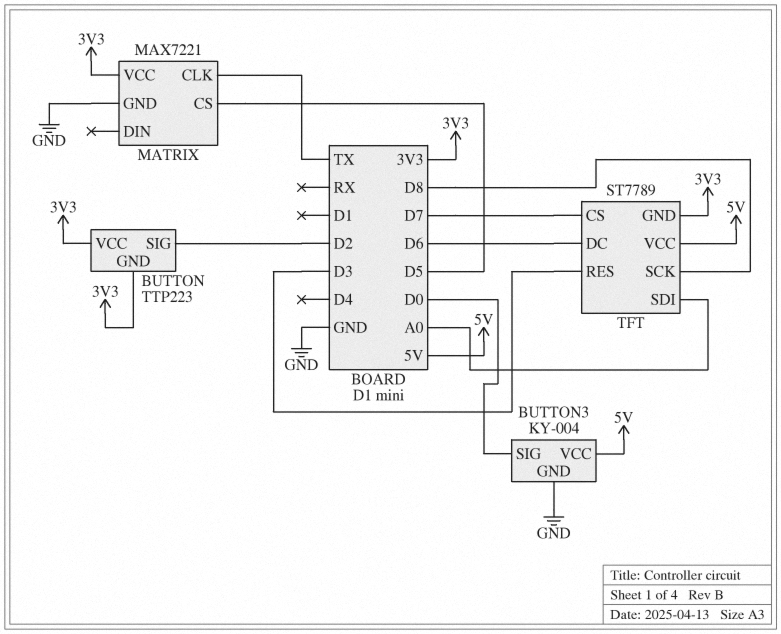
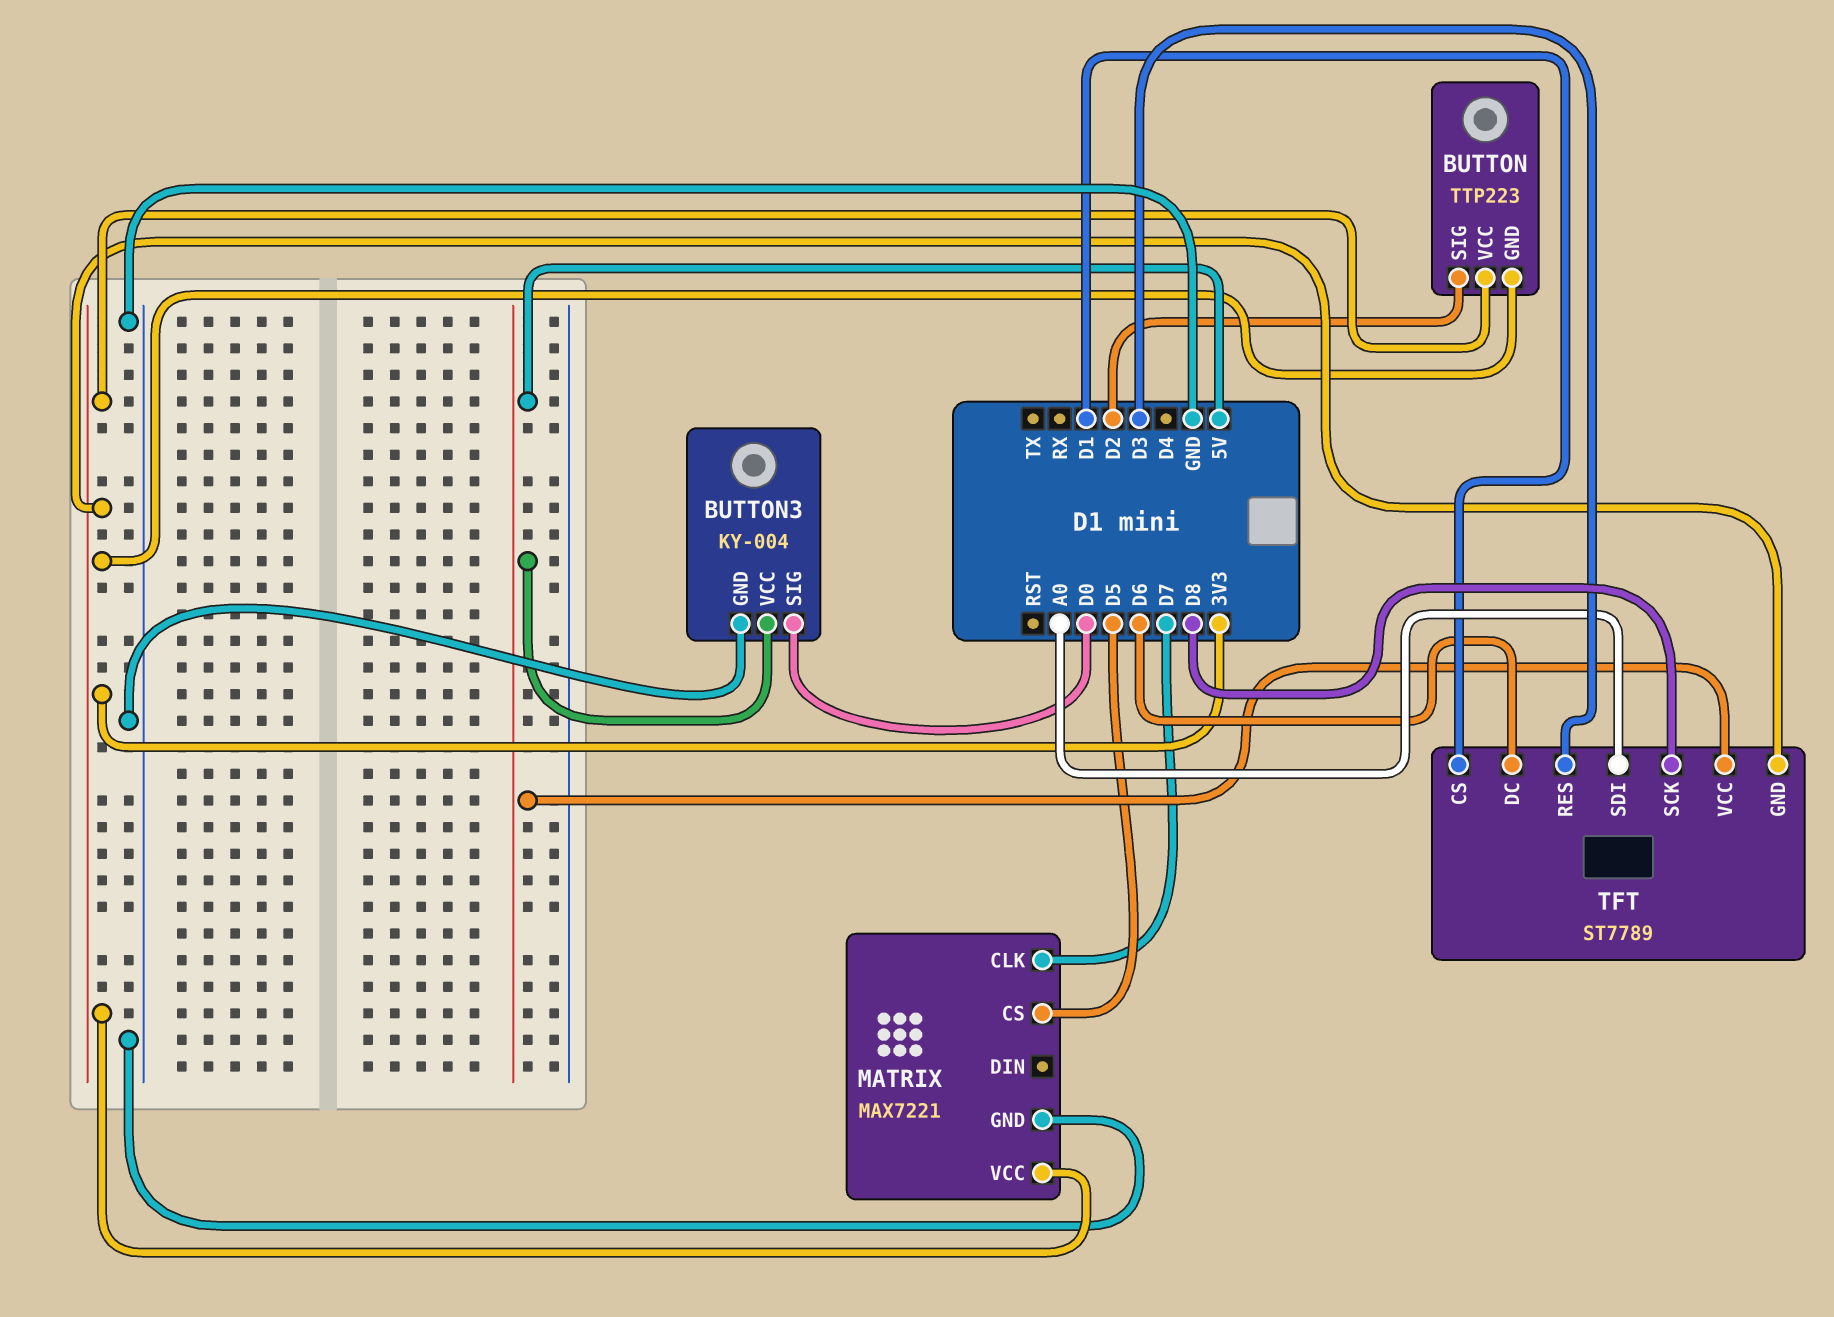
MATRIX pin CLK: TX -> D7
TFT pin CS: D7 -> D1

